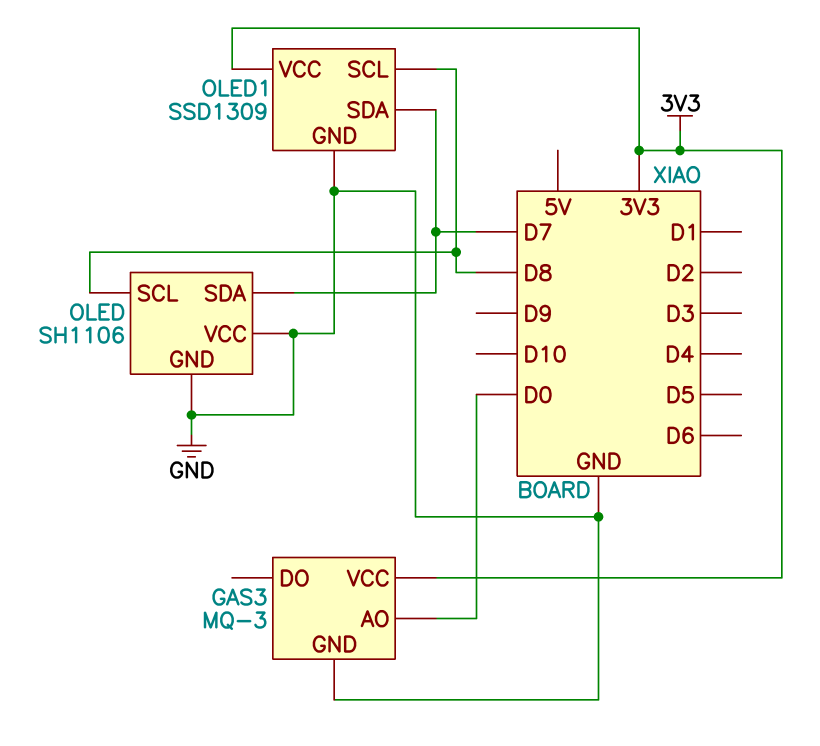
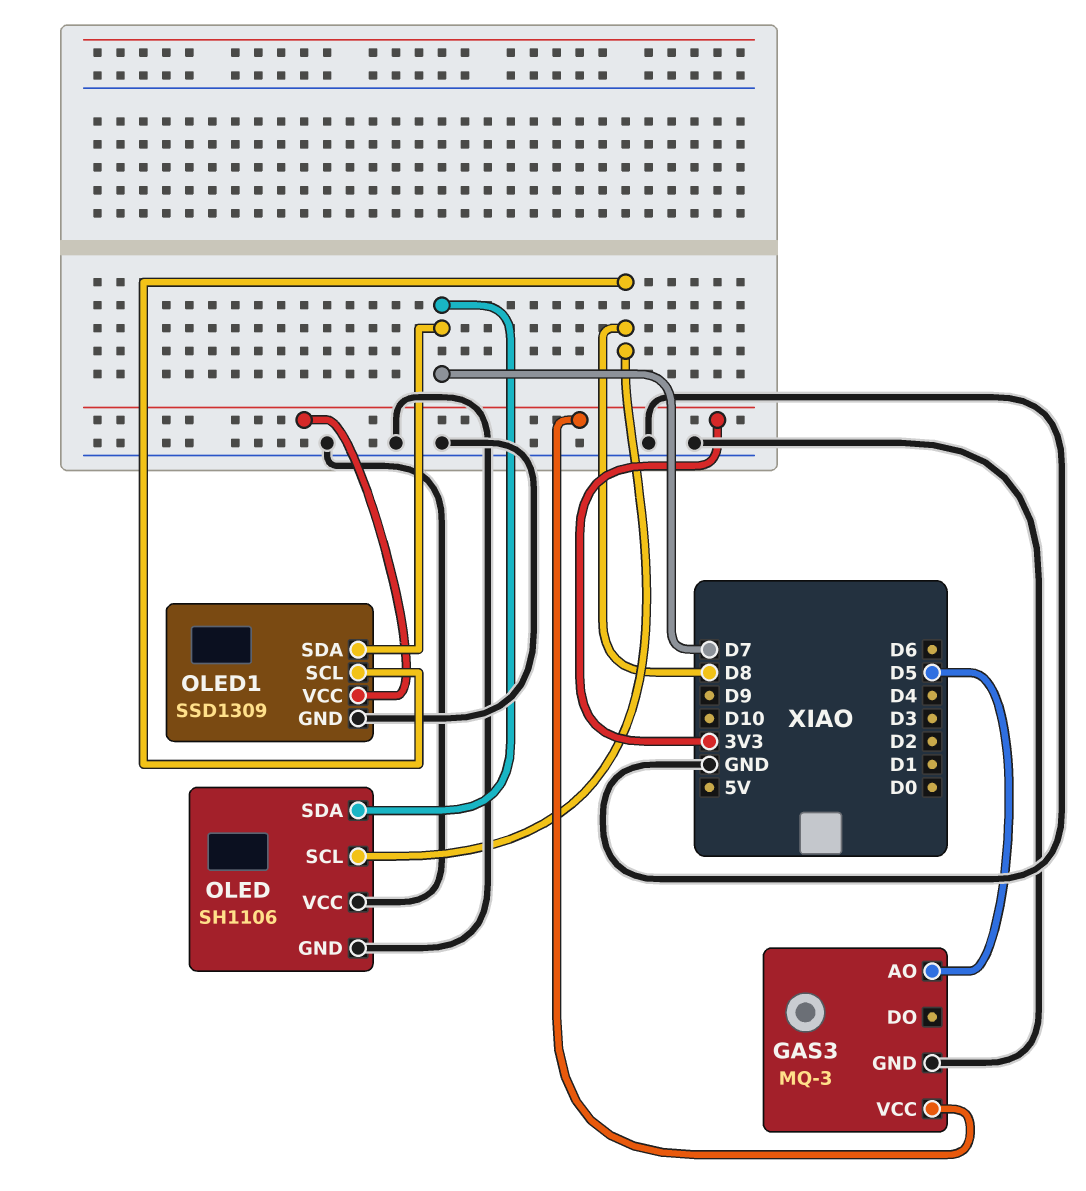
GAS3 pin AO: D0 -> D5

